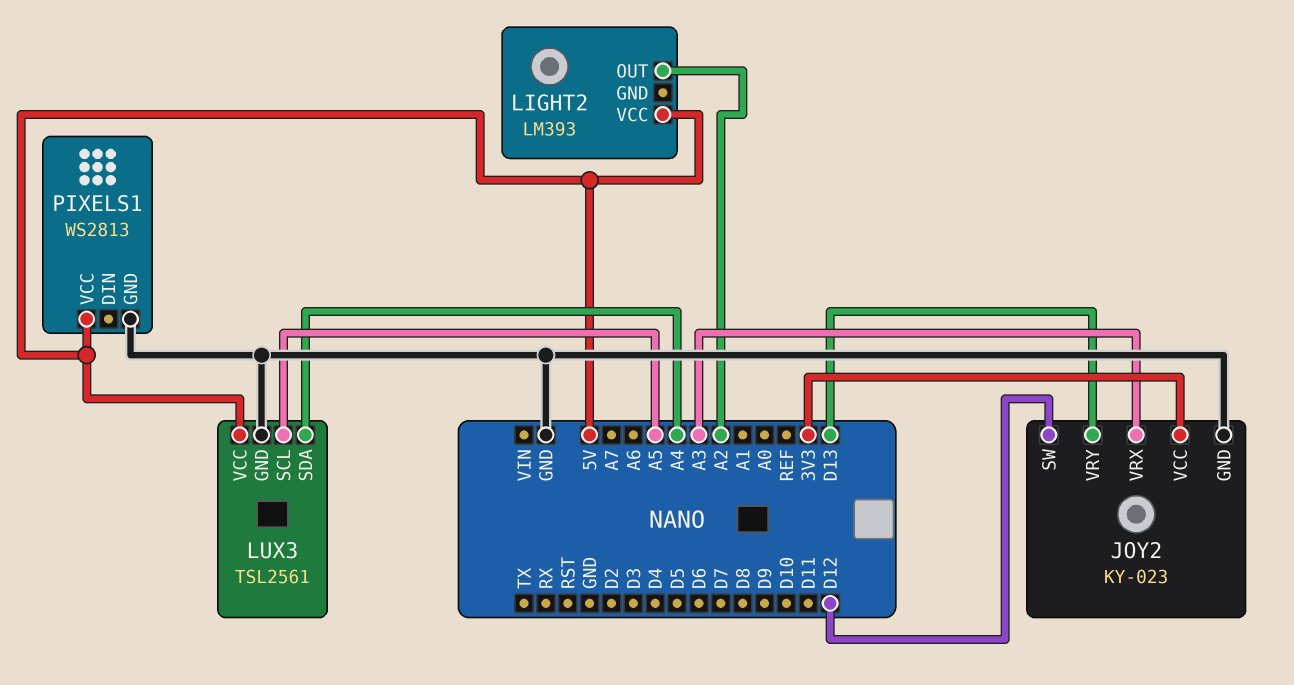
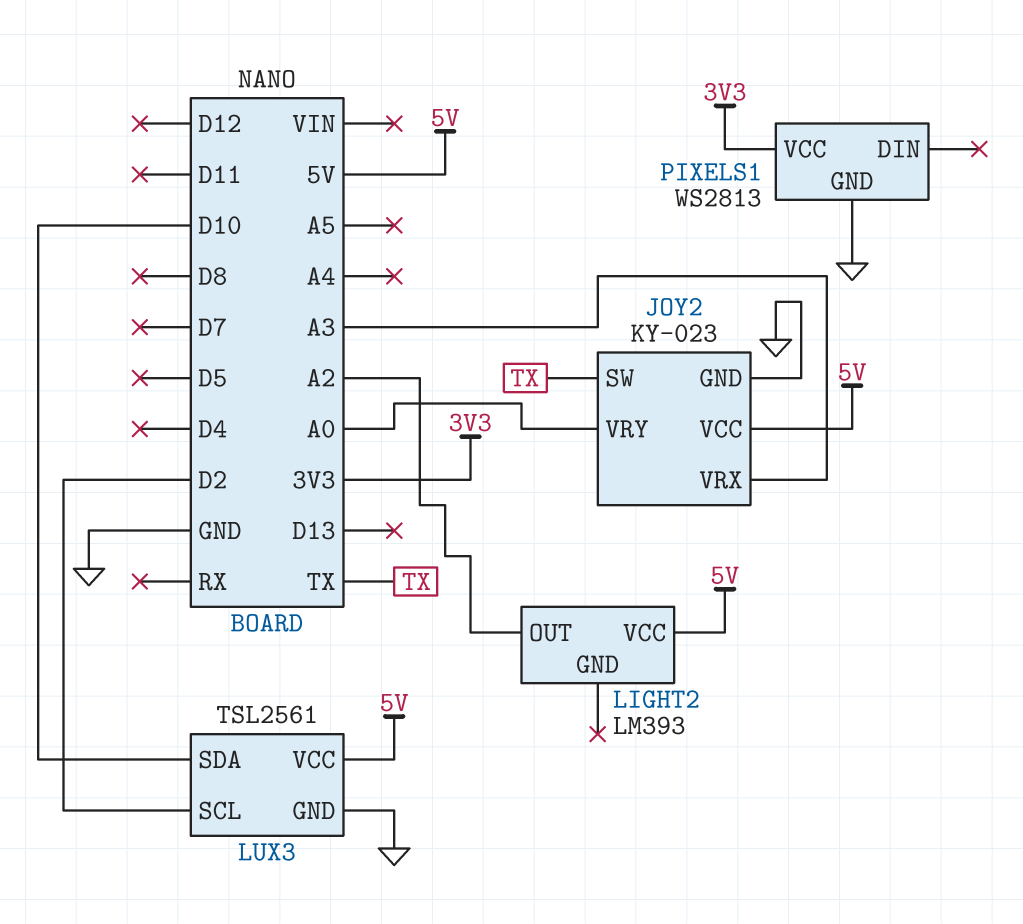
JOY2 pin SW: D12 -> TX
JOY2 pin VCC: 3V3 -> 5V
JOY2 pin VRY: D13 -> A0
LUX3 pin SCL: A5 -> D2
LUX3 pin SDA: A4 -> D10
PIXELS1 pin VCC: 5V -> 3V3

